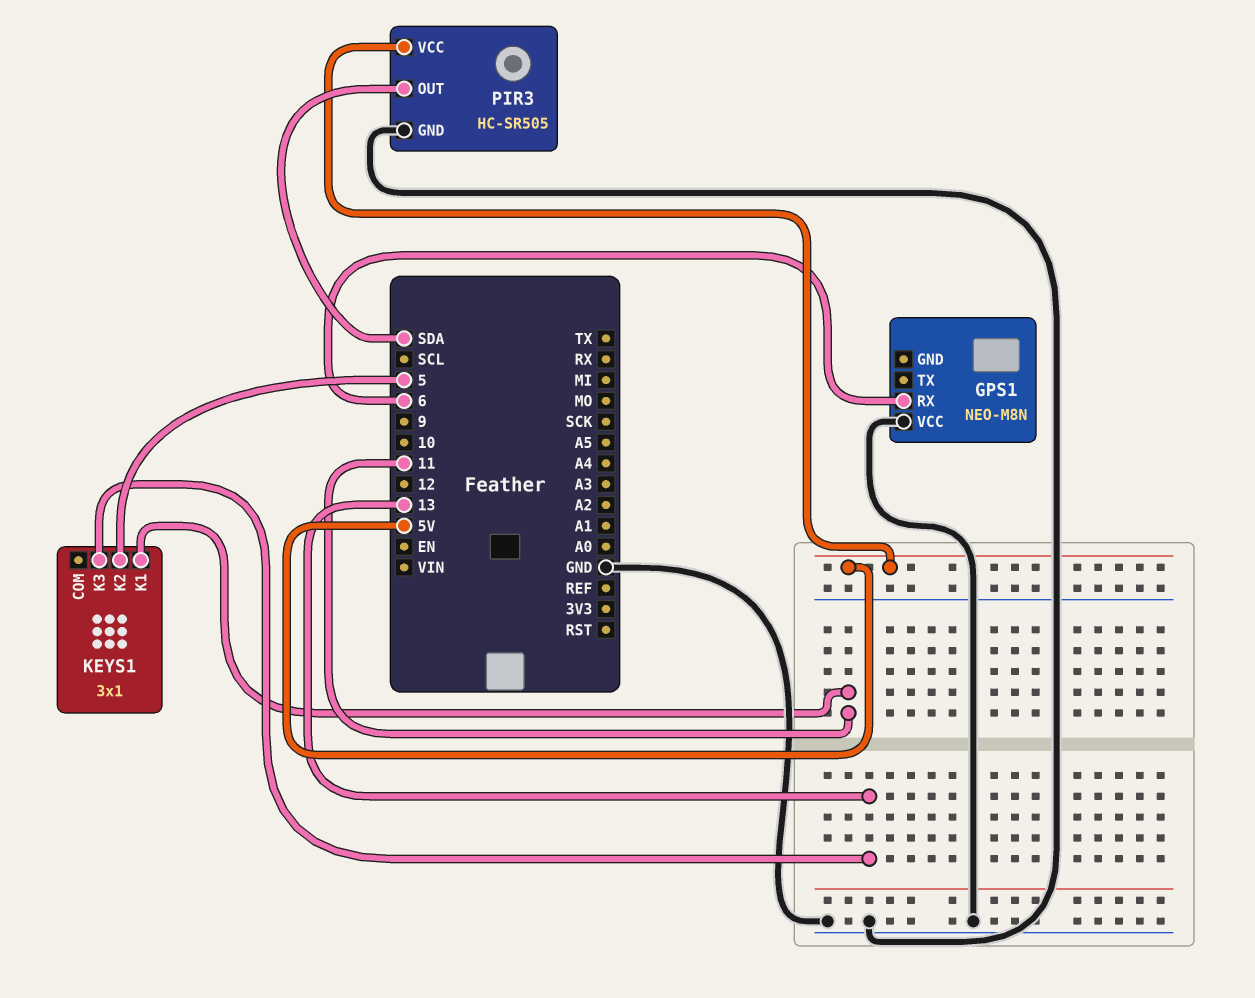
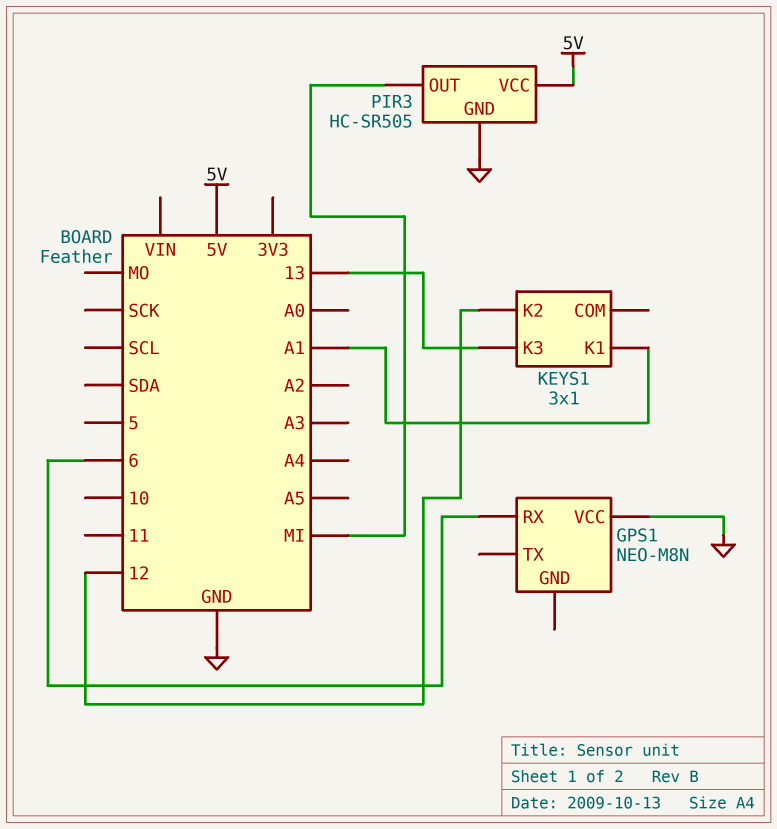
KEYS1 pin K1: 11 -> A1
KEYS1 pin K2: 5 -> 12
PIR3 pin OUT: SDA -> MI

